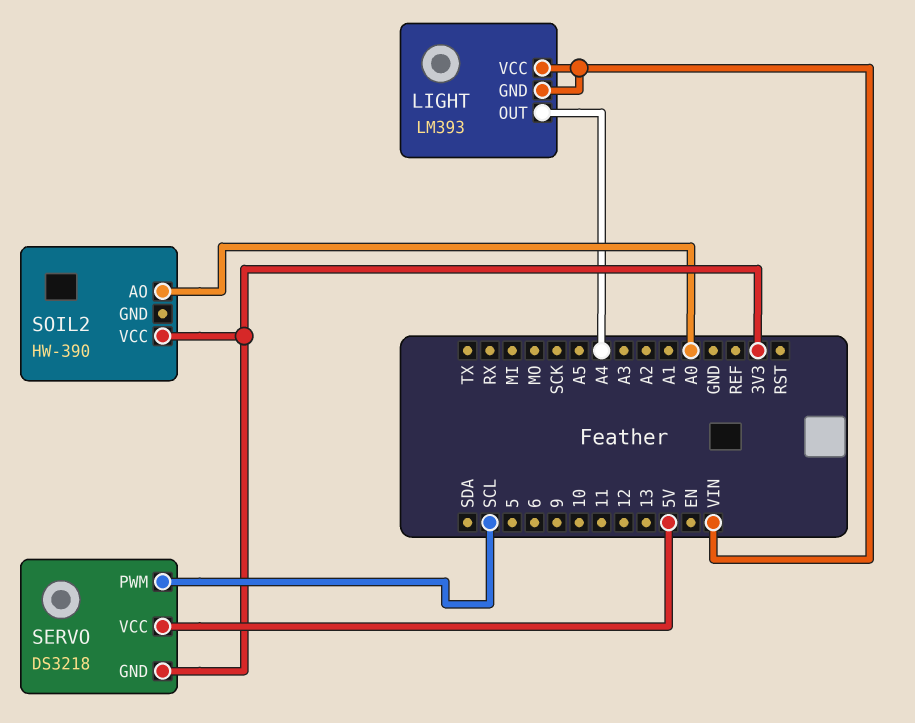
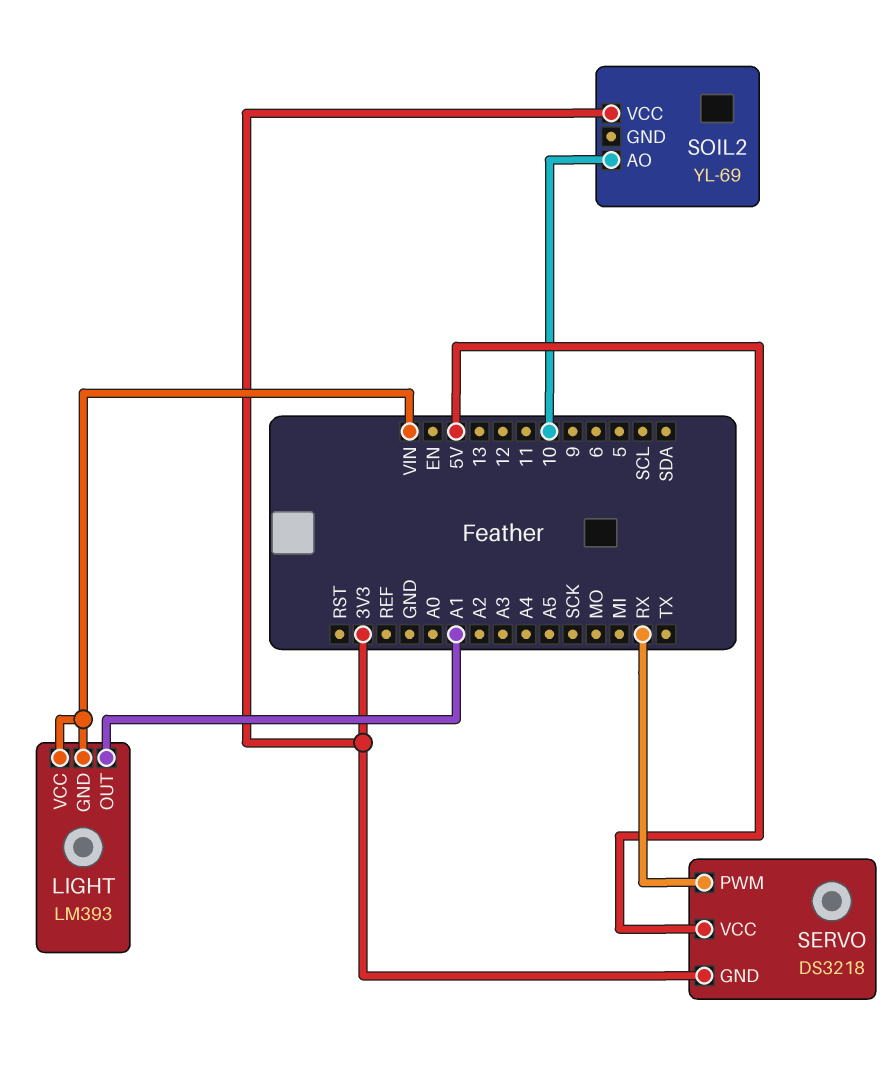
LIGHT pin OUT: A4 -> A1
SERVO pin PWM: SCL -> RX
SOIL2: HW-390 -> YL-69
SOIL2 pin AO: A0 -> 10

